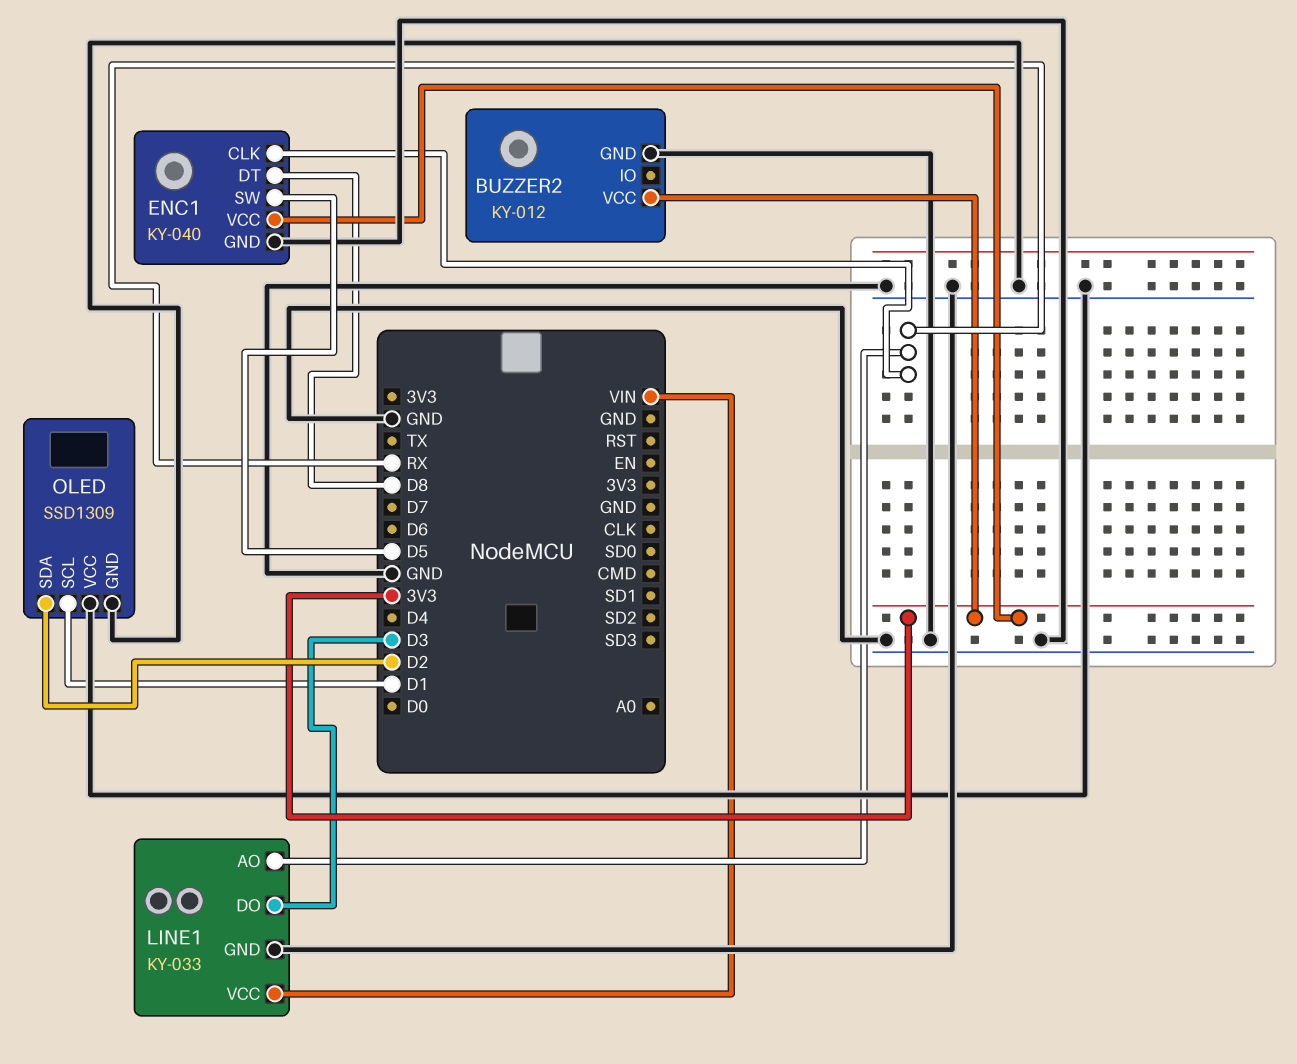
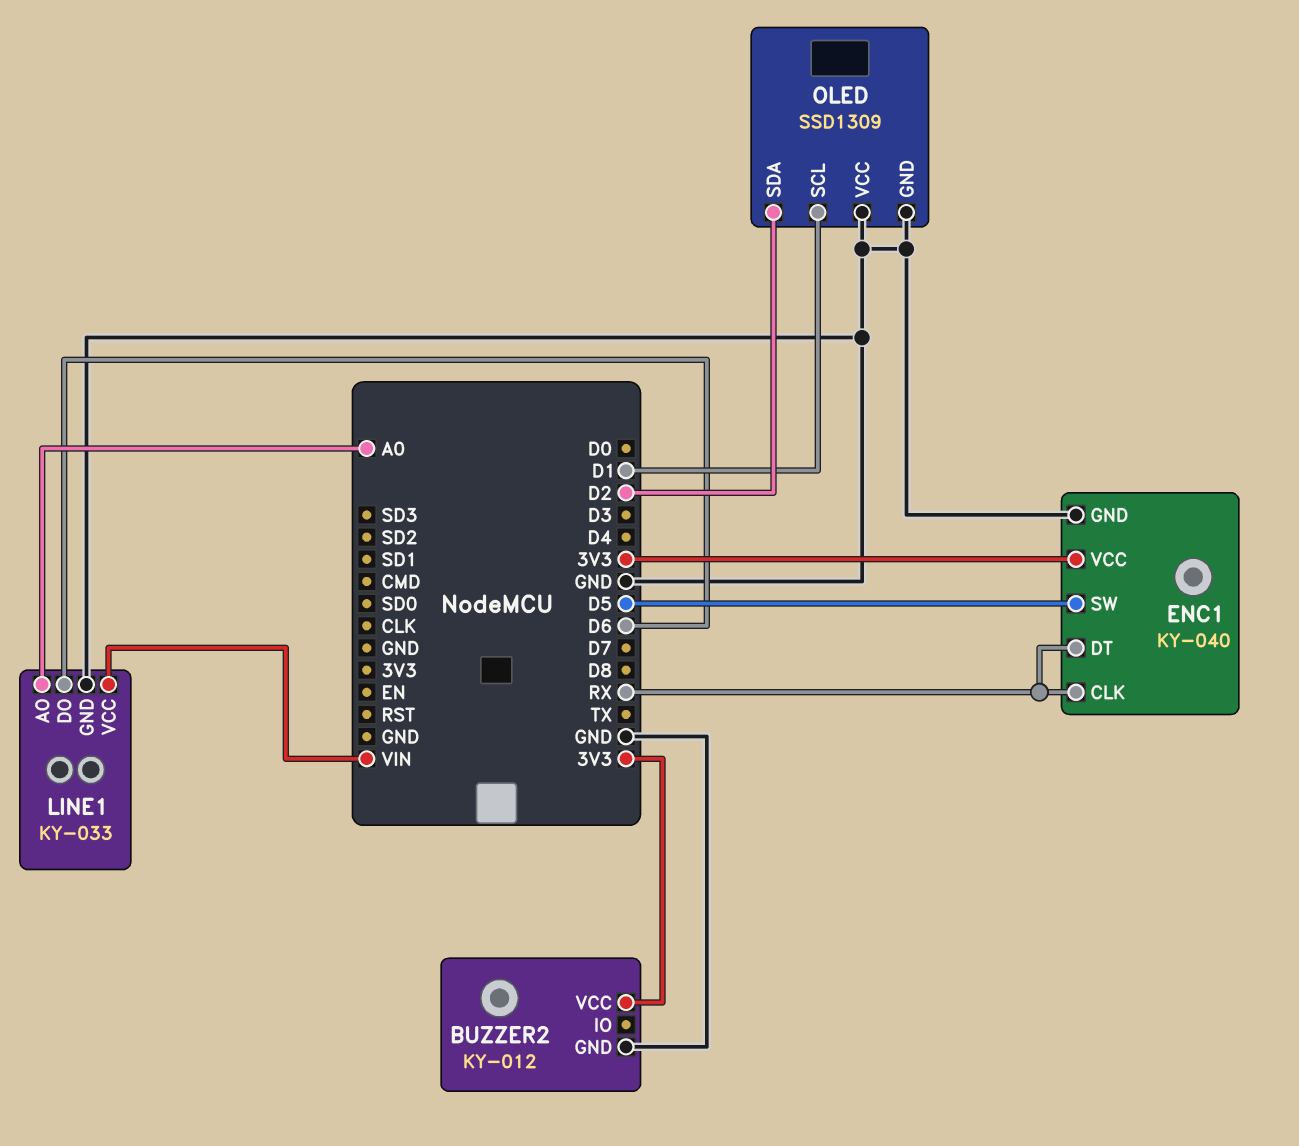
ENC1 pin DT: D8 -> RX
LINE1 pin AO: RX -> A0
LINE1 pin DO: D3 -> D6

